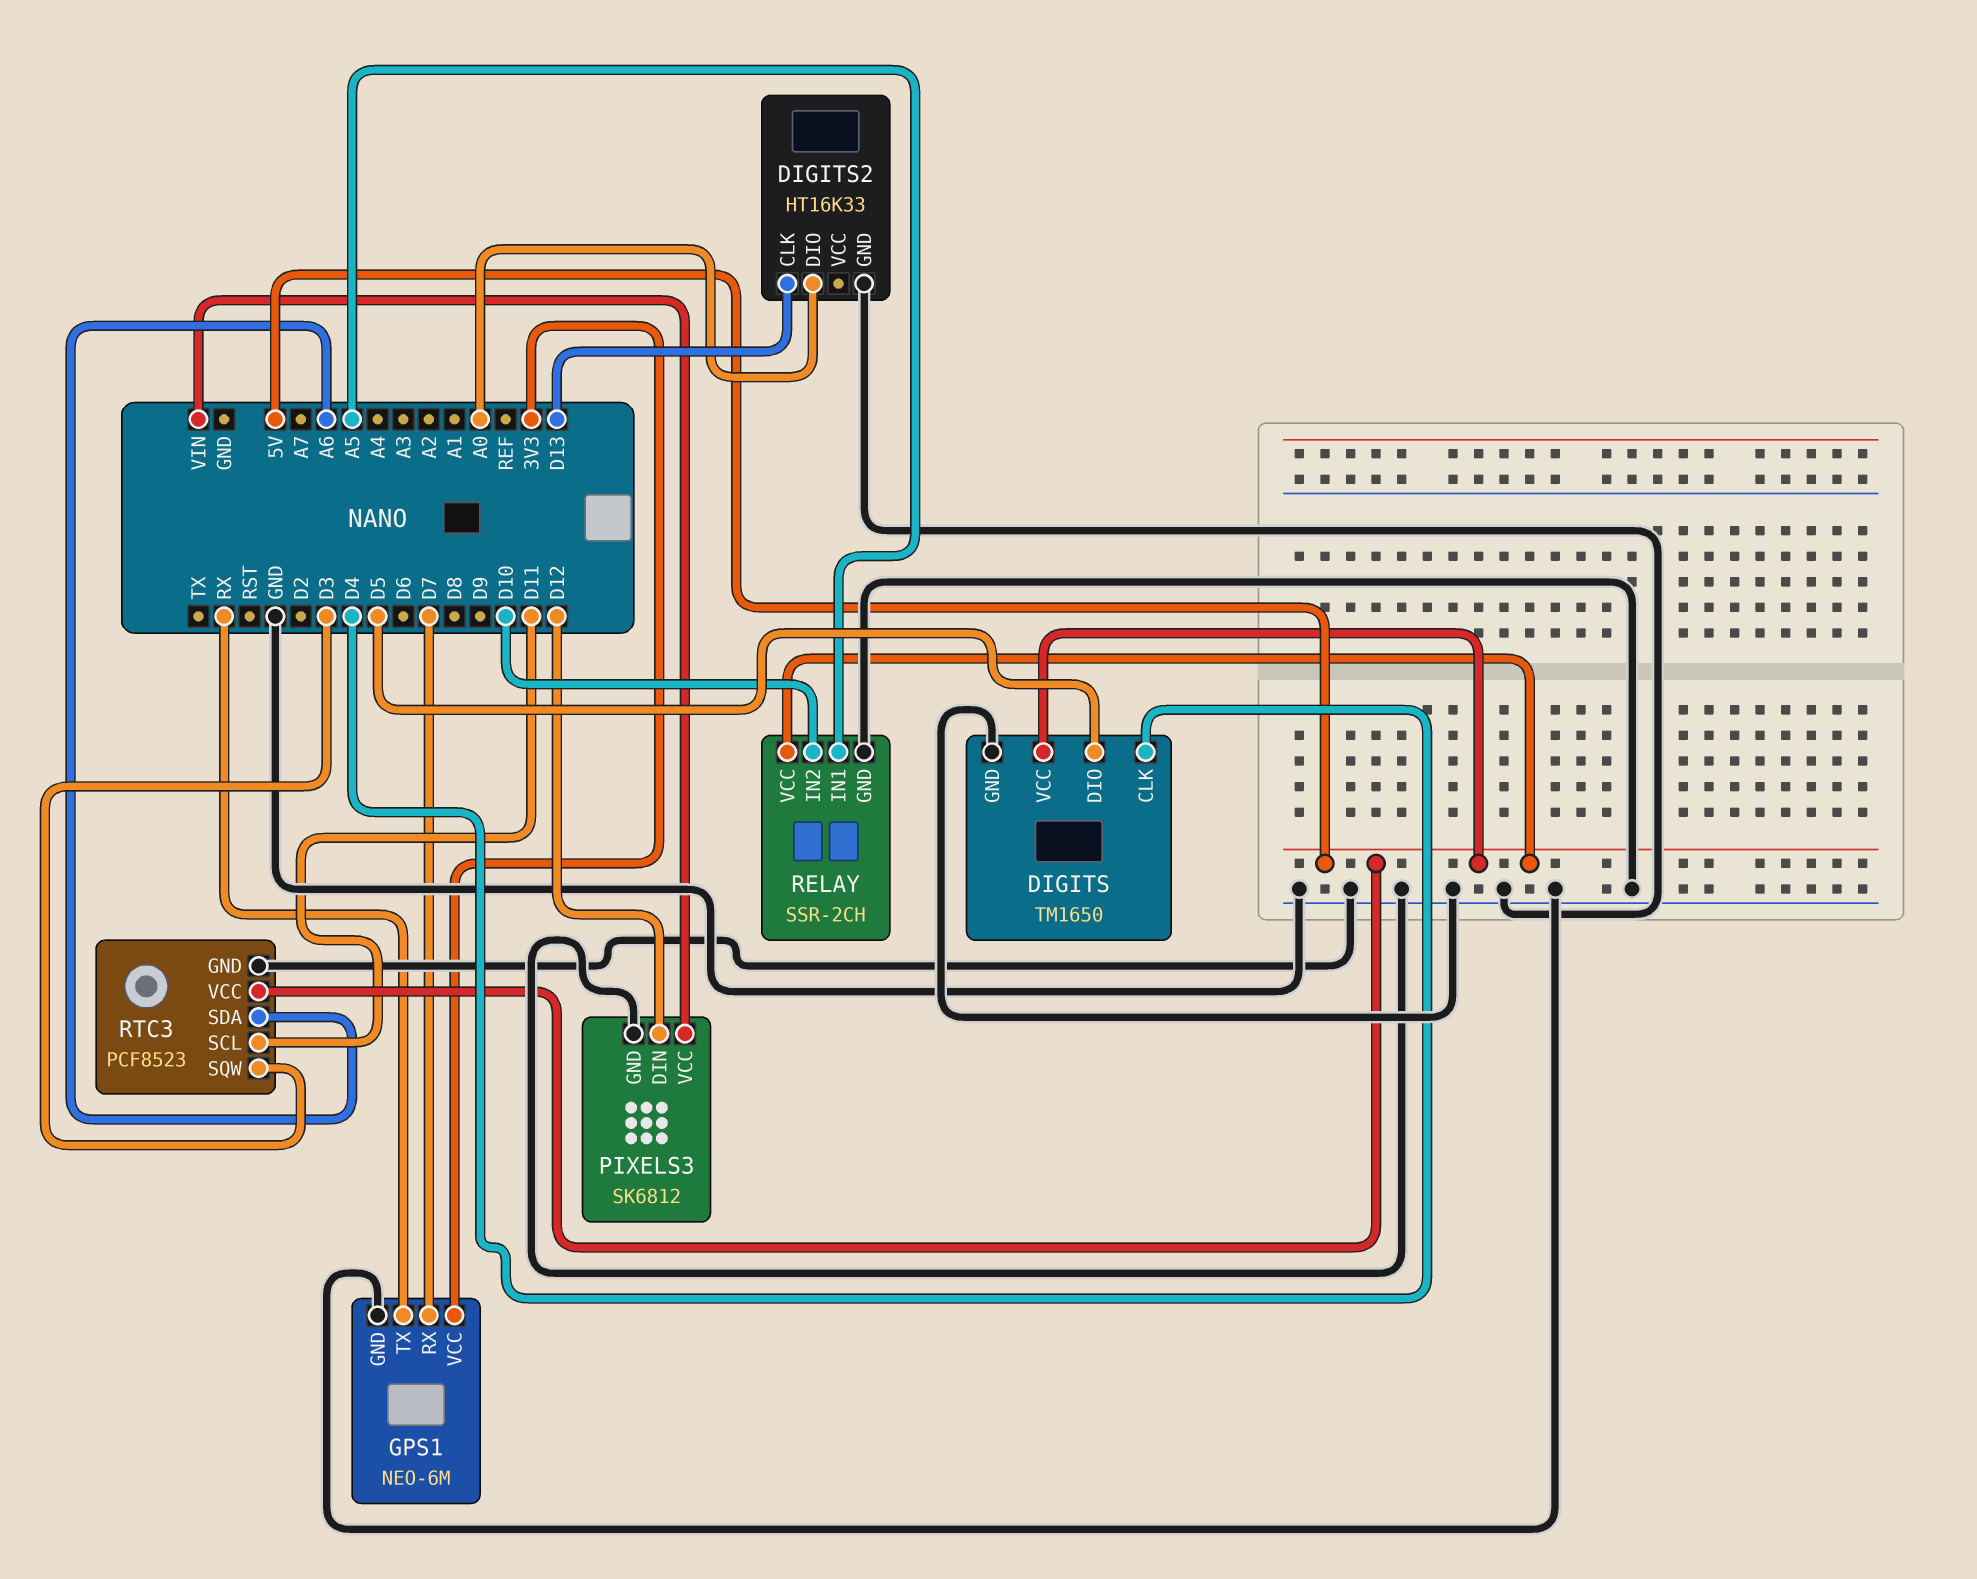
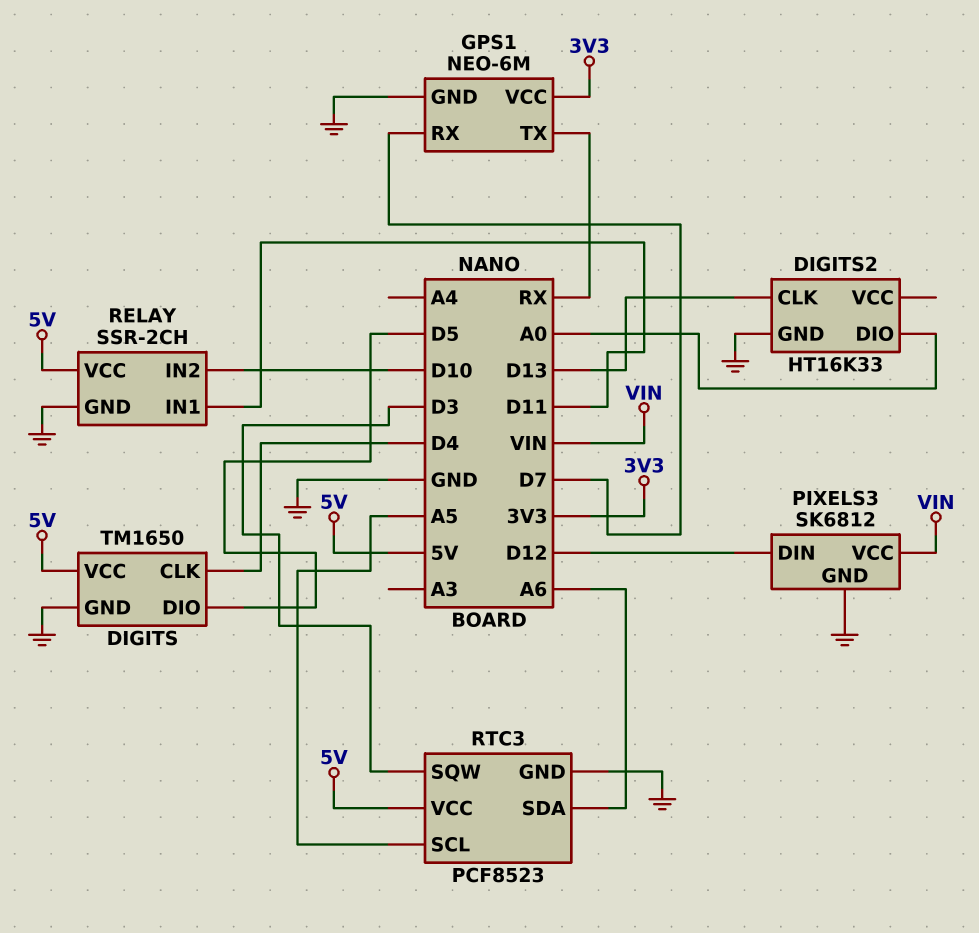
RELAY pin IN1: A5 -> D11
RTC3 pin SCL: D11 -> A5

